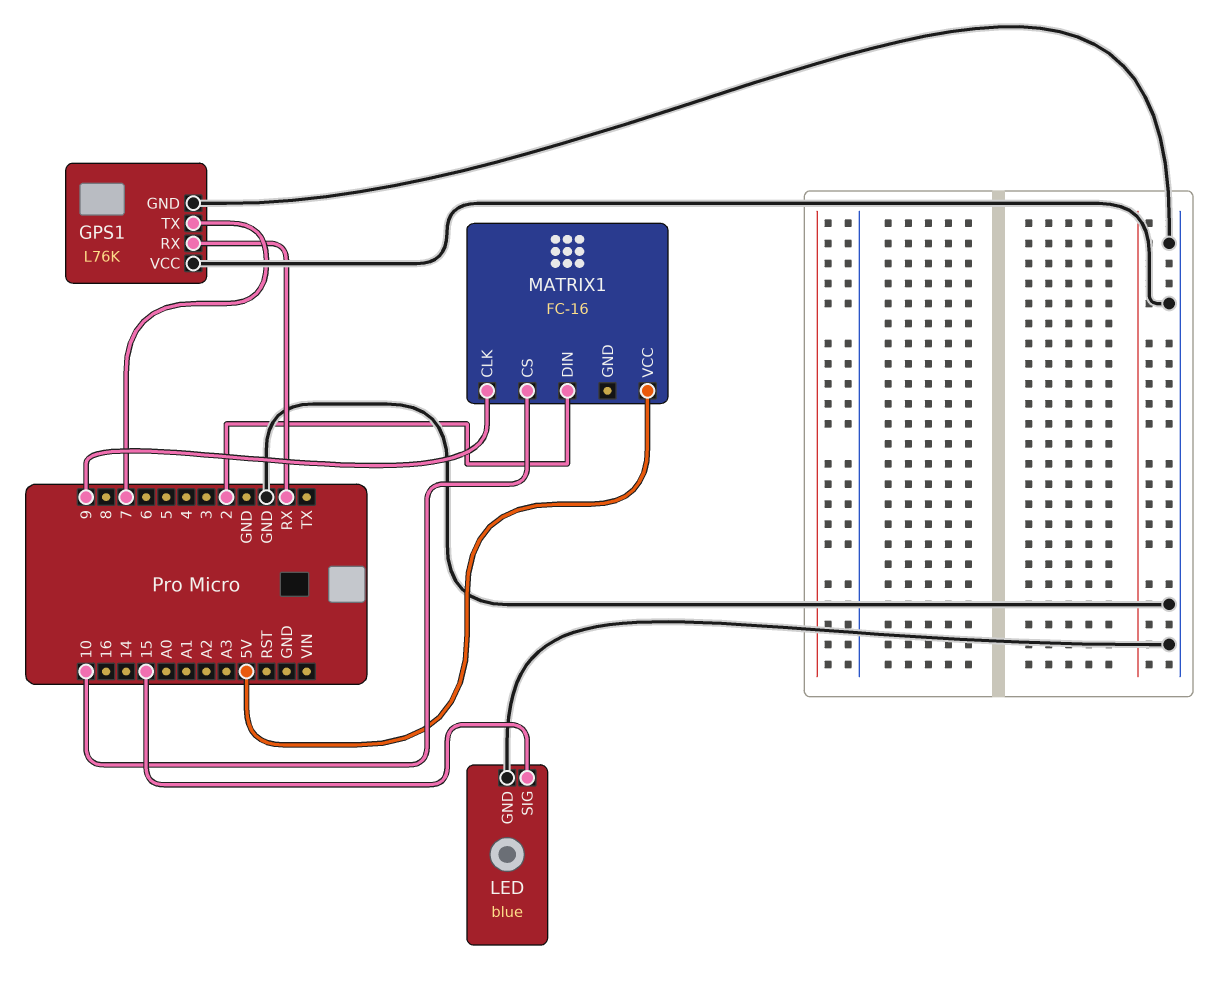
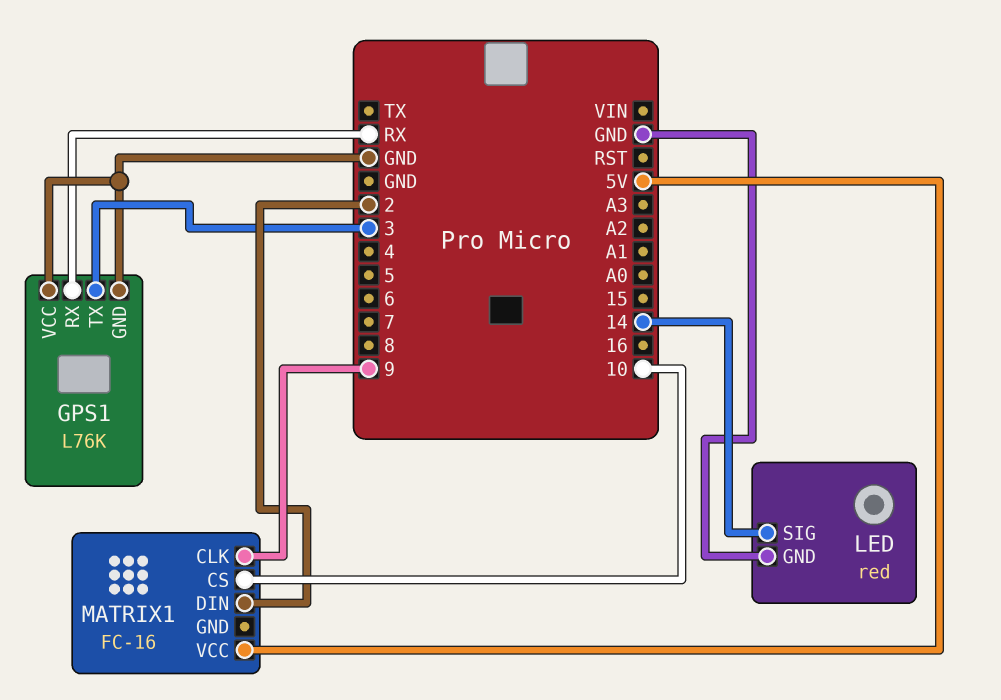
GPS1 pin TX: 7 -> 3
LED: blue -> red
LED pin SIG: 15 -> 14

